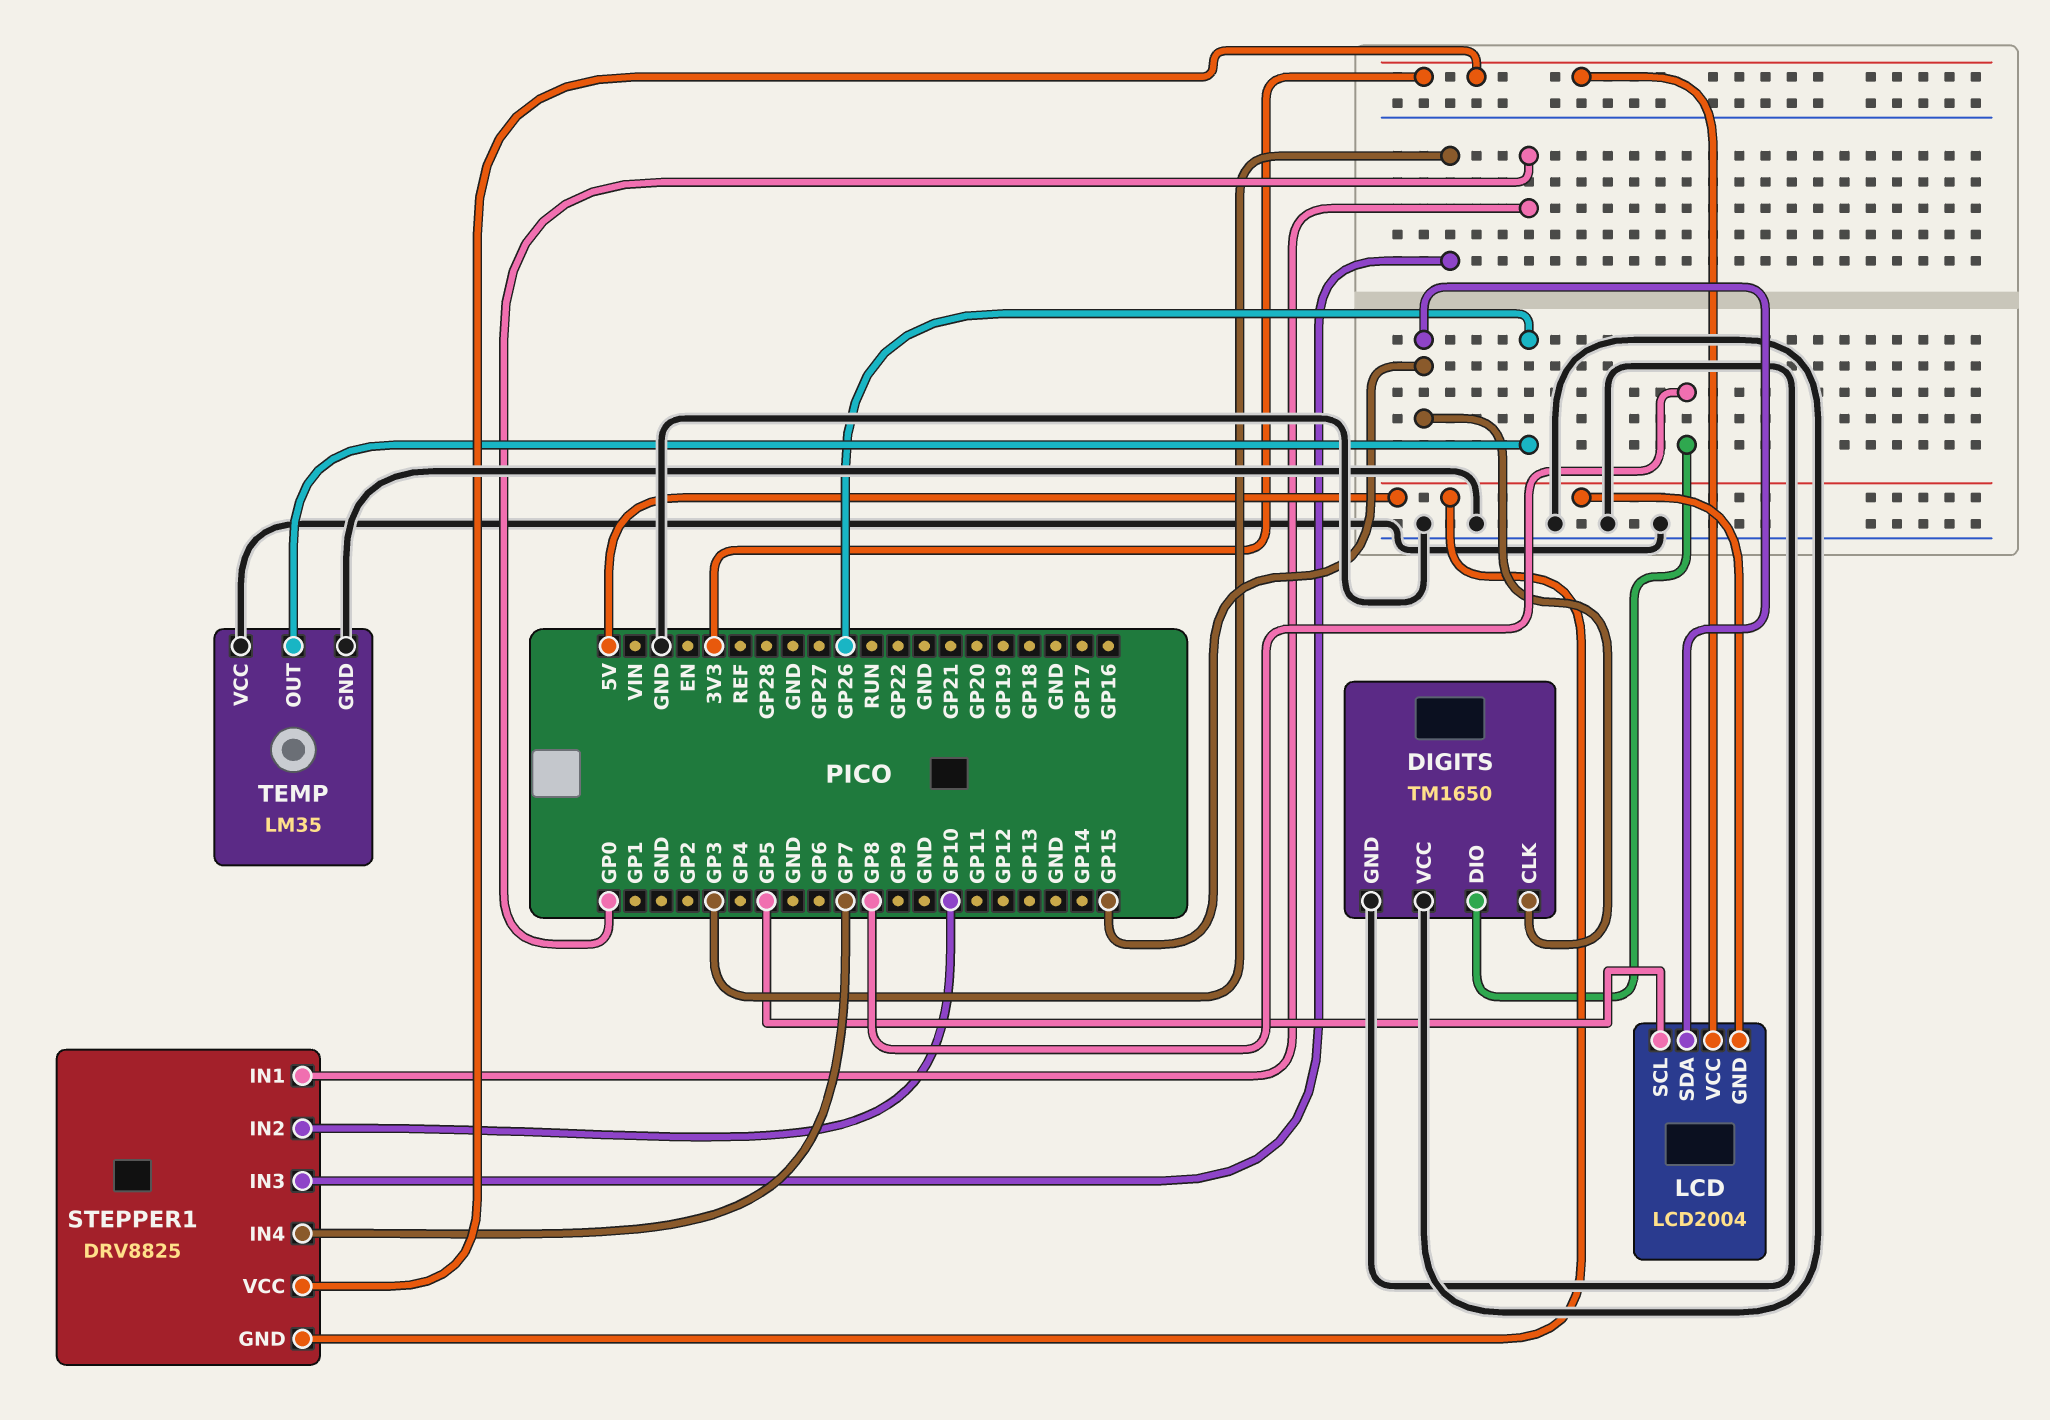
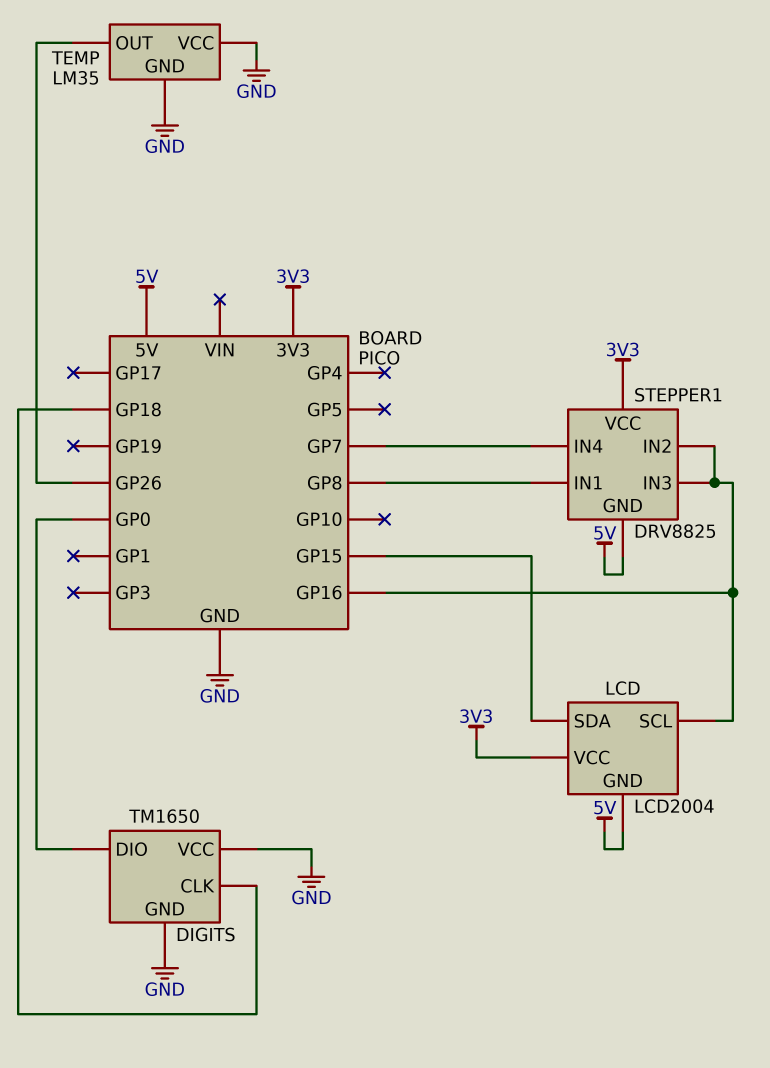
DIGITS pin CLK: GP15 -> GP18
DIGITS pin DIO: GP8 -> GP0
LCD pin SCL: GP5 -> GP16
STEPPER1 pin IN1: GP0 -> GP8
STEPPER1 pin IN2: GP10 -> GP16
STEPPER1 pin IN3: GP3 -> GP16

